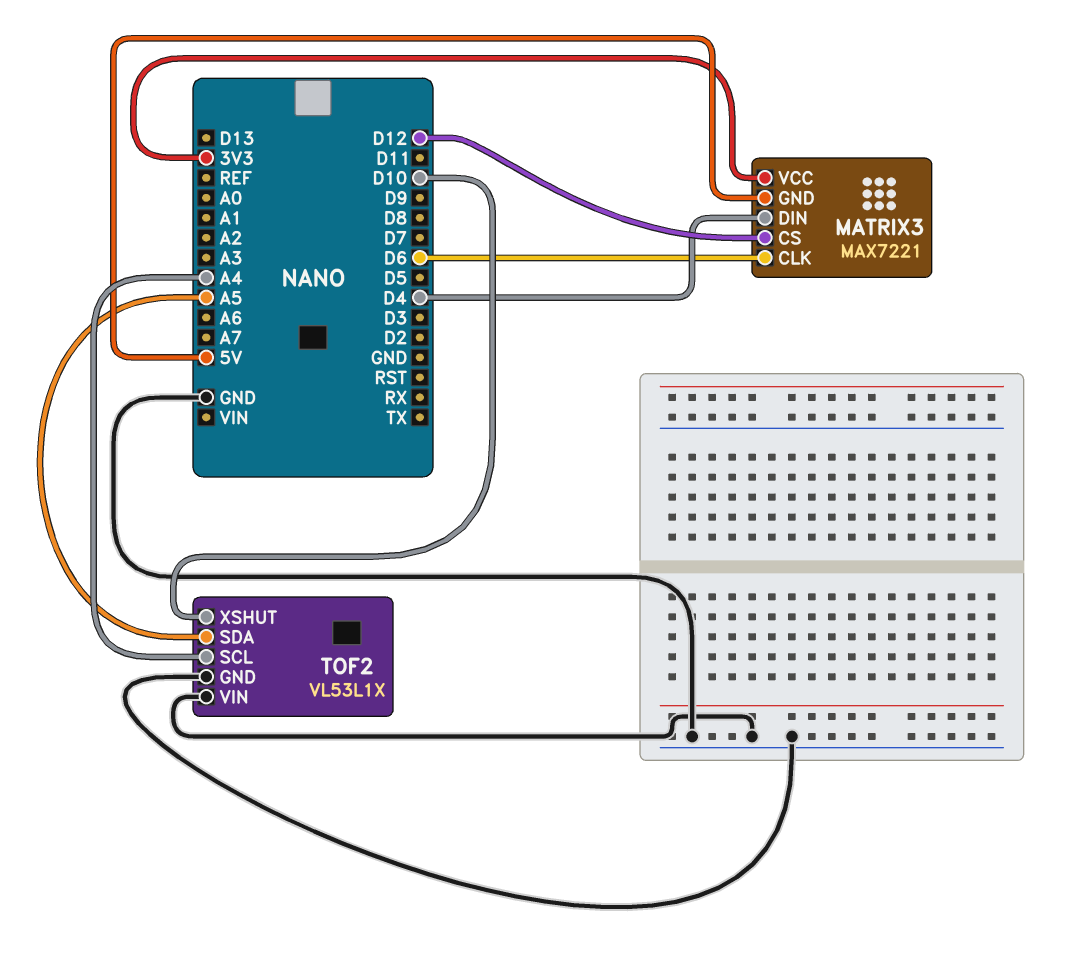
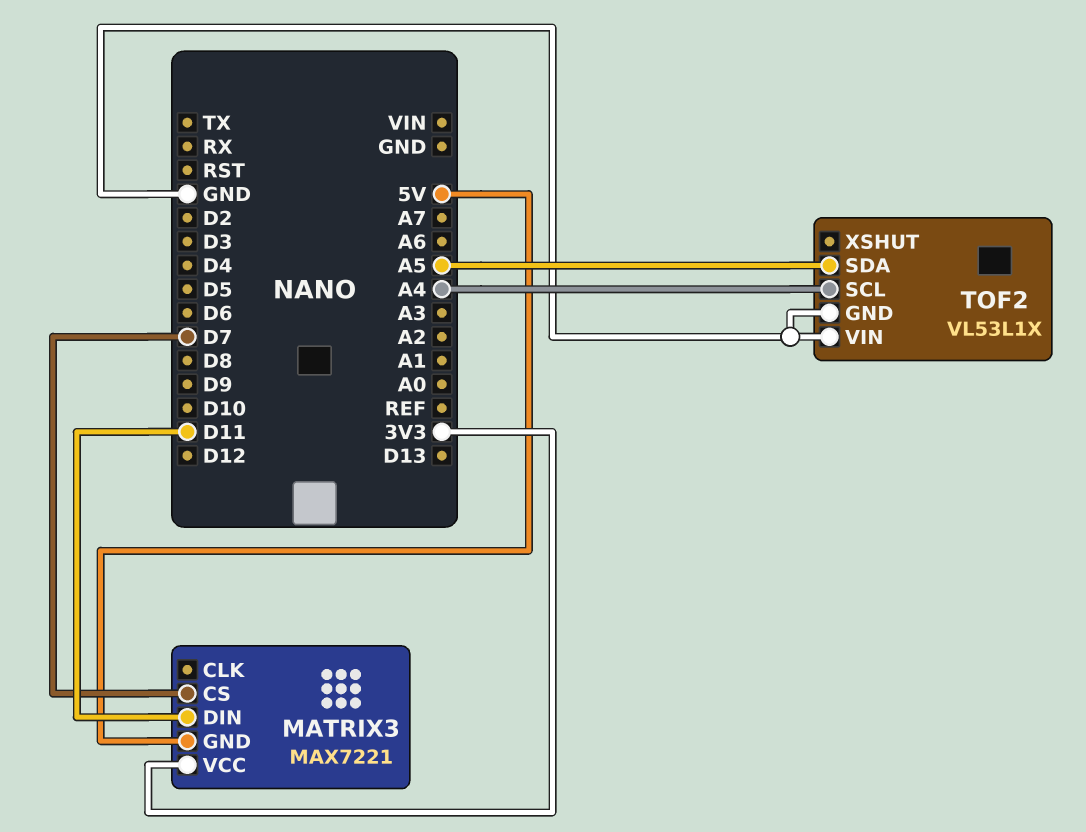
MATRIX3 pin CLK: D6 -> none
MATRIX3 pin CS: D12 -> D7
MATRIX3 pin DIN: D4 -> D11
TOF2 pin XSHUT: D10 -> none

